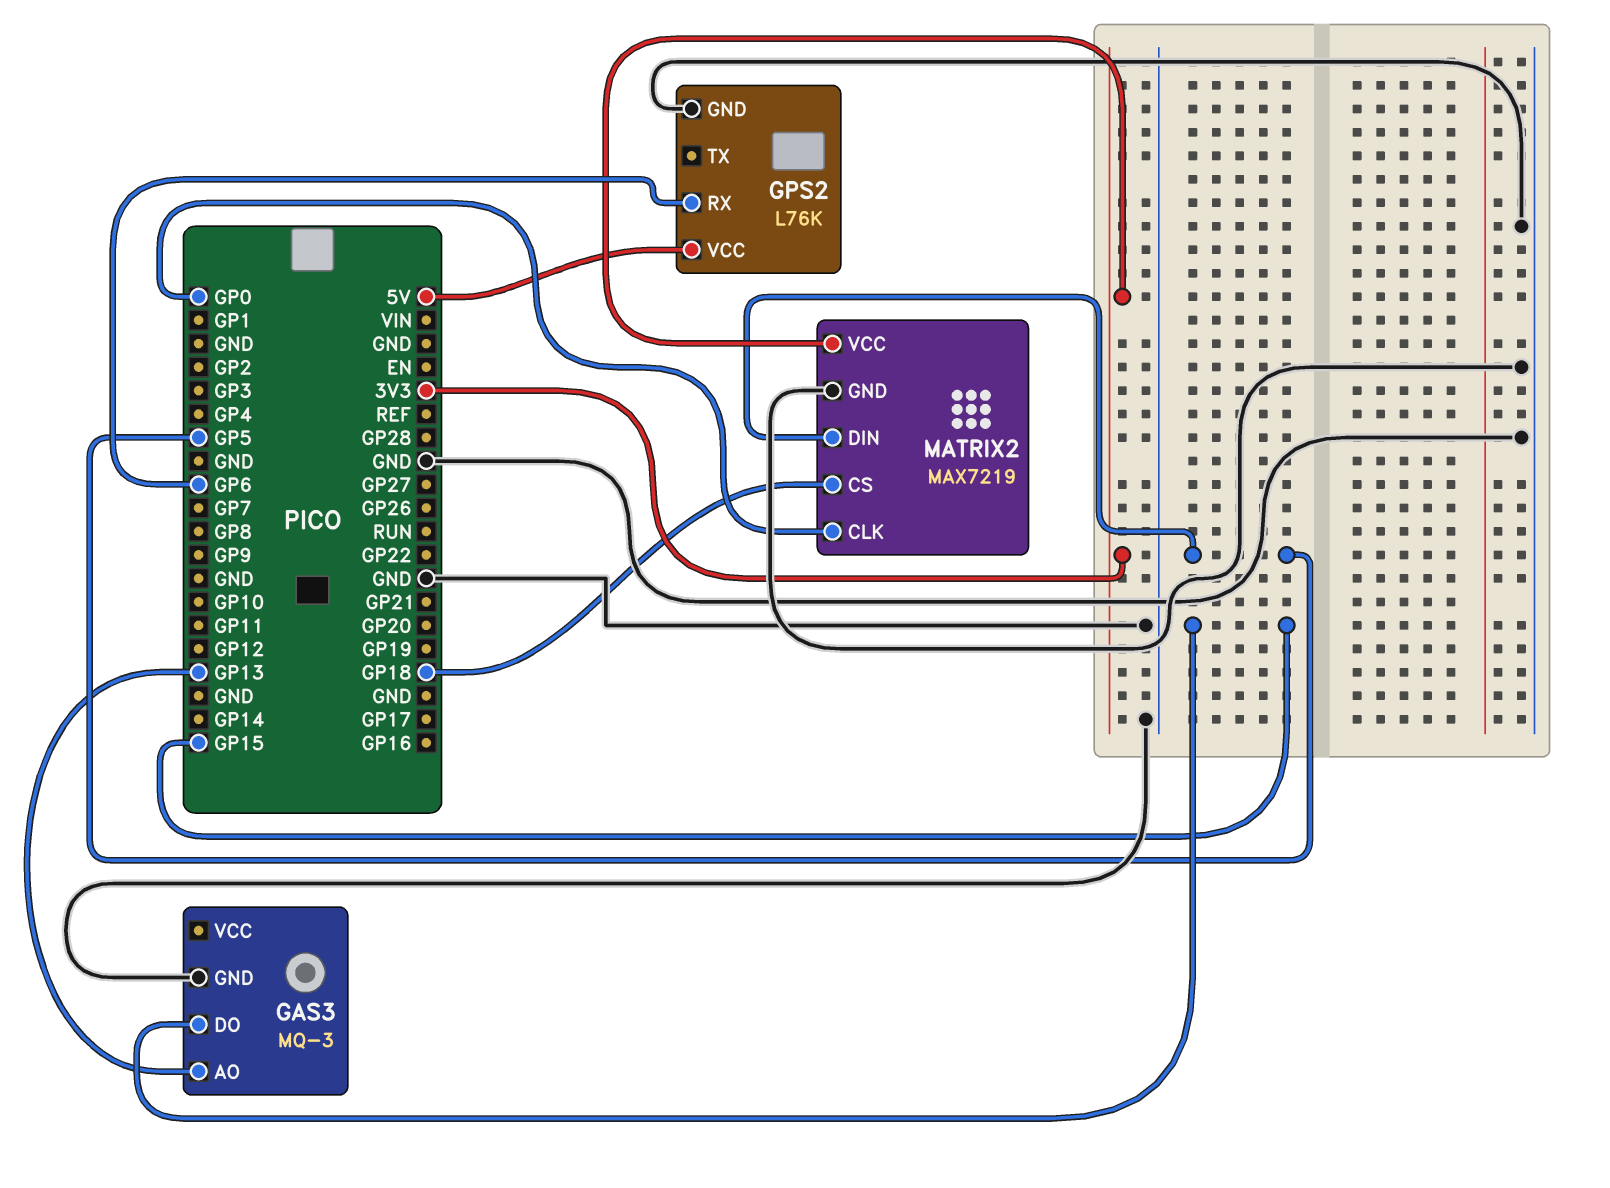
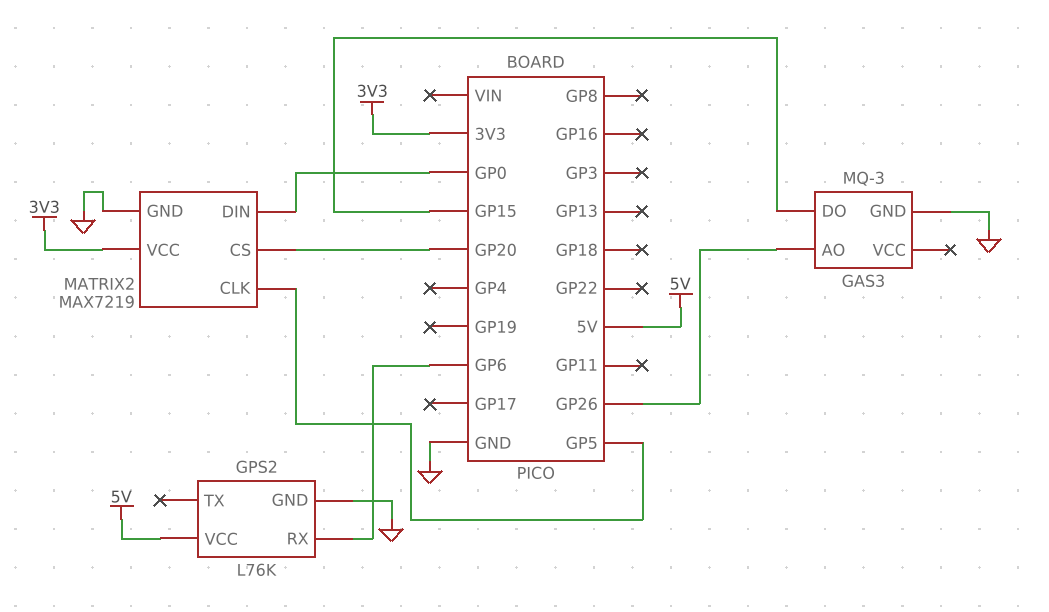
GAS3 pin AO: GP13 -> GP26
MATRIX2 pin CLK: GP0 -> GP5
MATRIX2 pin CS: GP18 -> GP20
MATRIX2 pin DIN: GP5 -> GP0

